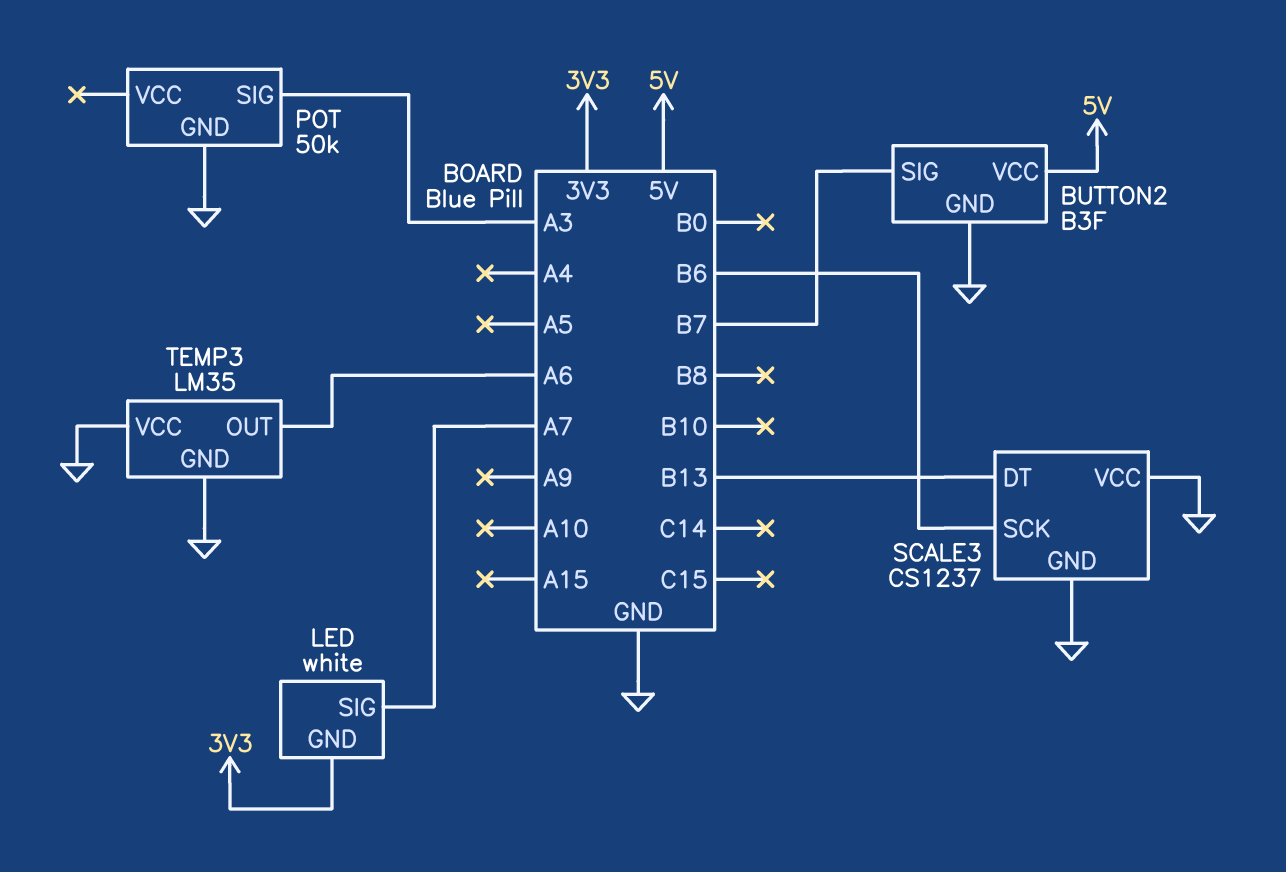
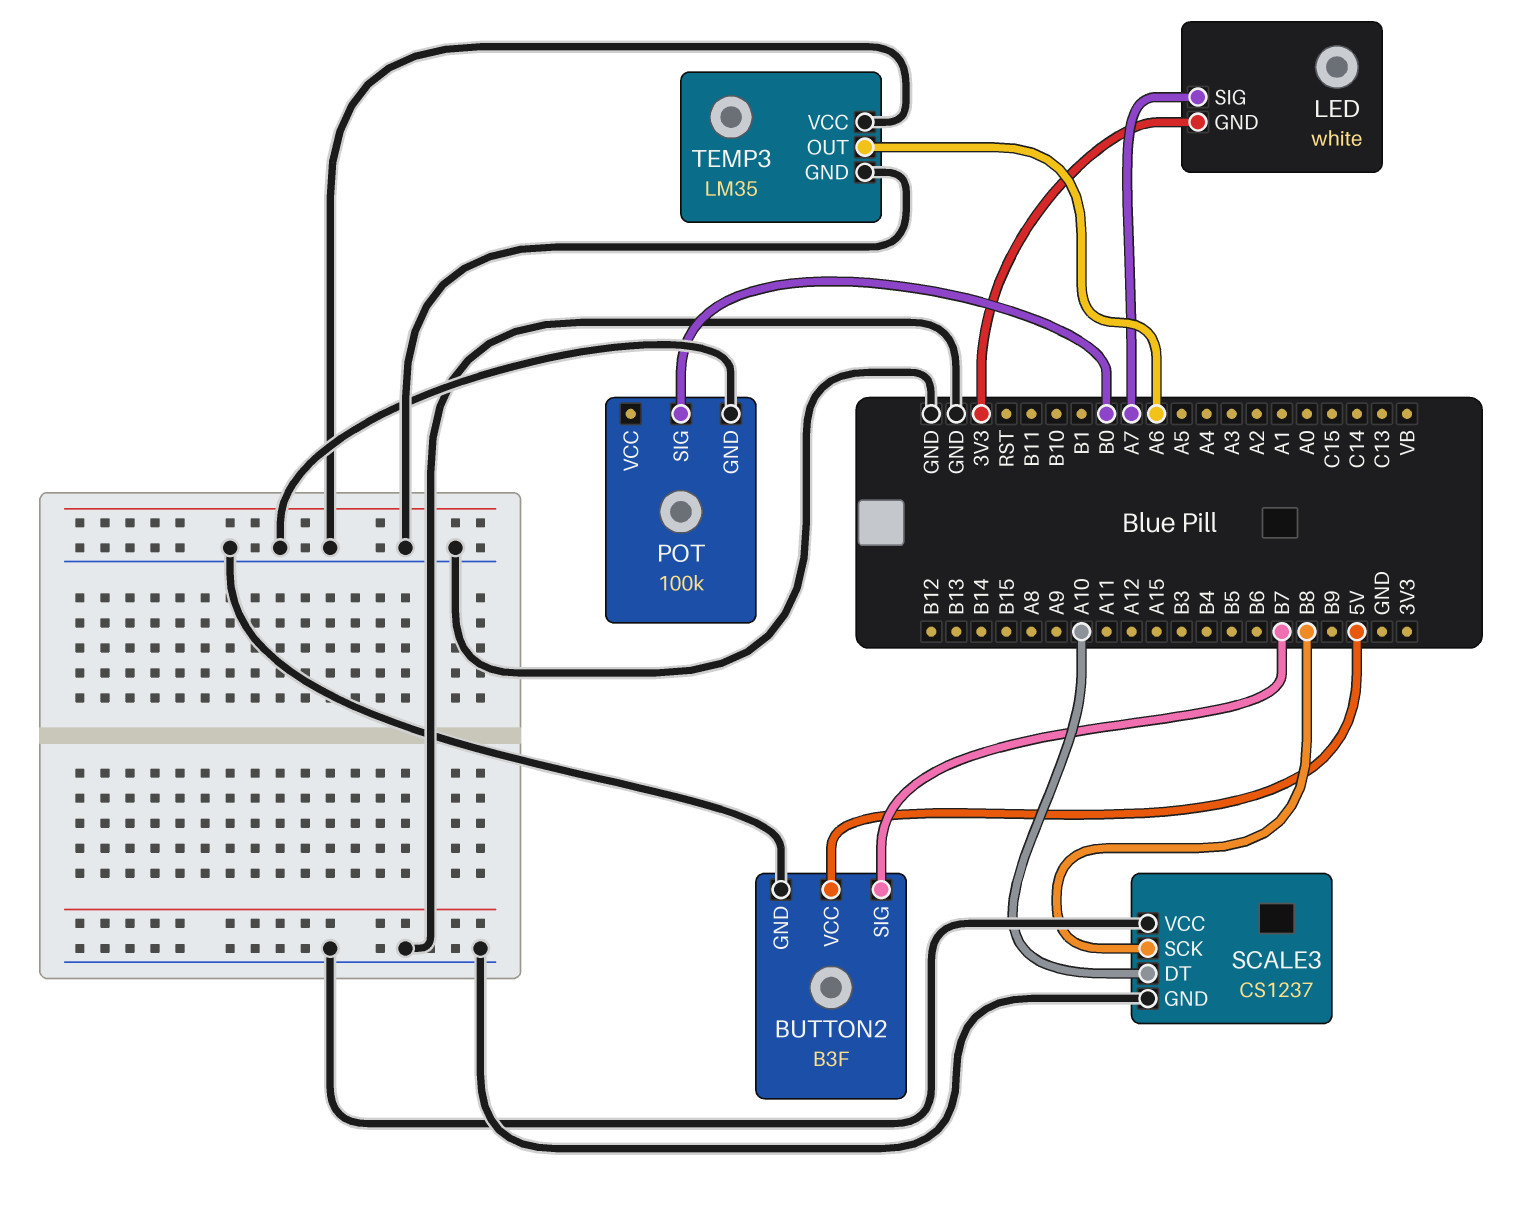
POT: 50k -> 100k
POT pin SIG: A3 -> B0
SCALE3 pin DT: B13 -> A10
SCALE3 pin SCK: B6 -> B8

